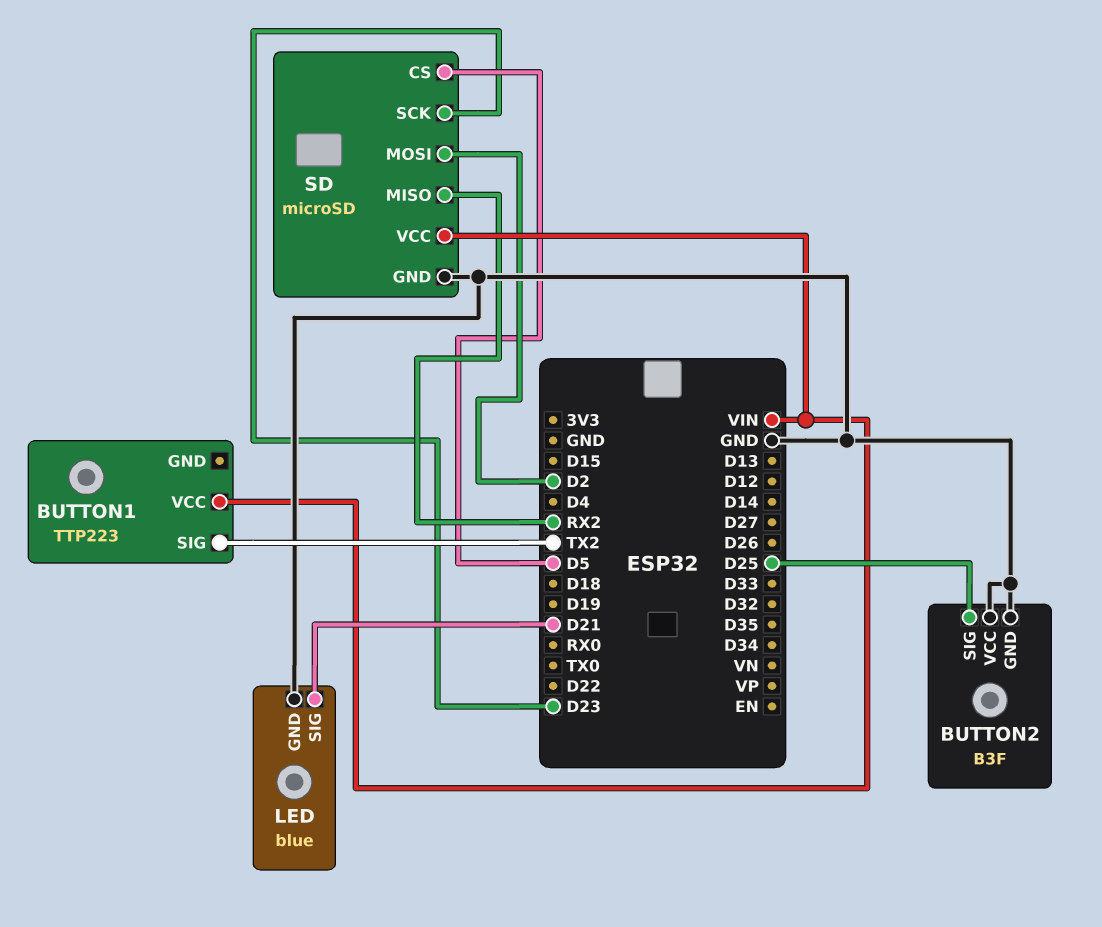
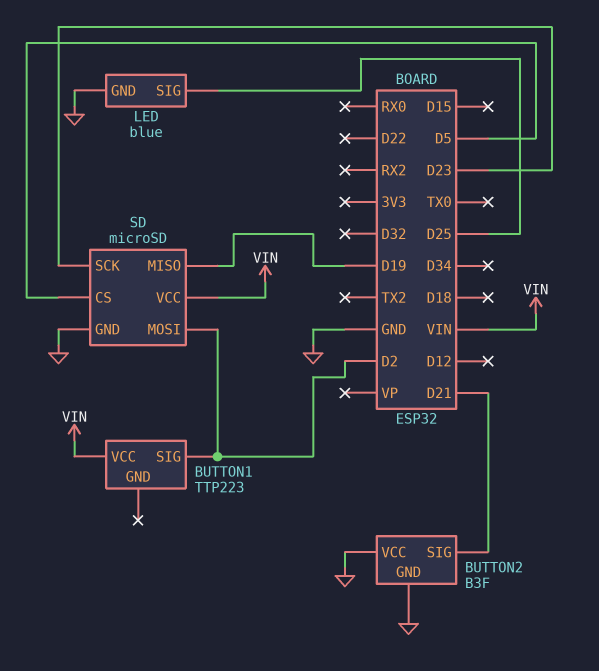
BUTTON1 pin SIG: TX2 -> D2
BUTTON2 pin SIG: D25 -> D21
LED pin SIG: D21 -> D25
SD pin MISO: RX2 -> D19

